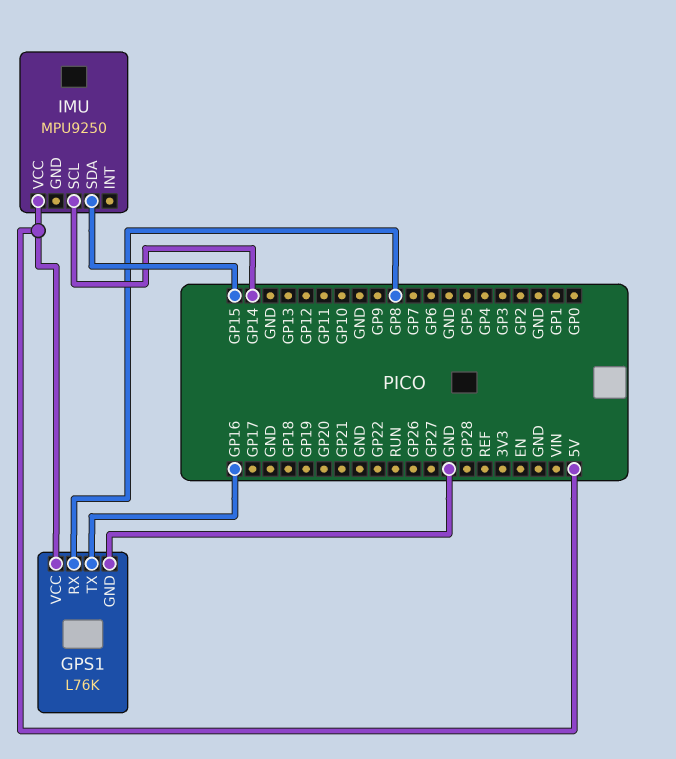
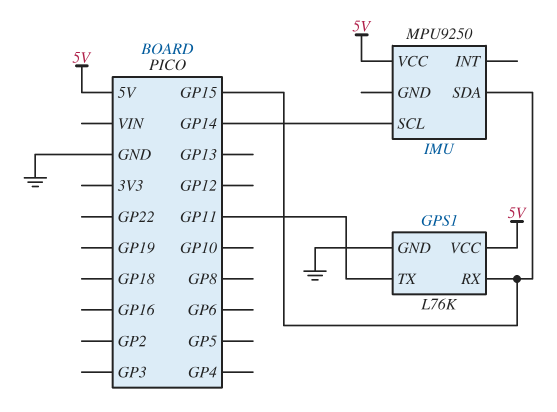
GPS1 pin RX: GP8 -> GP15
GPS1 pin TX: GP16 -> GP11

